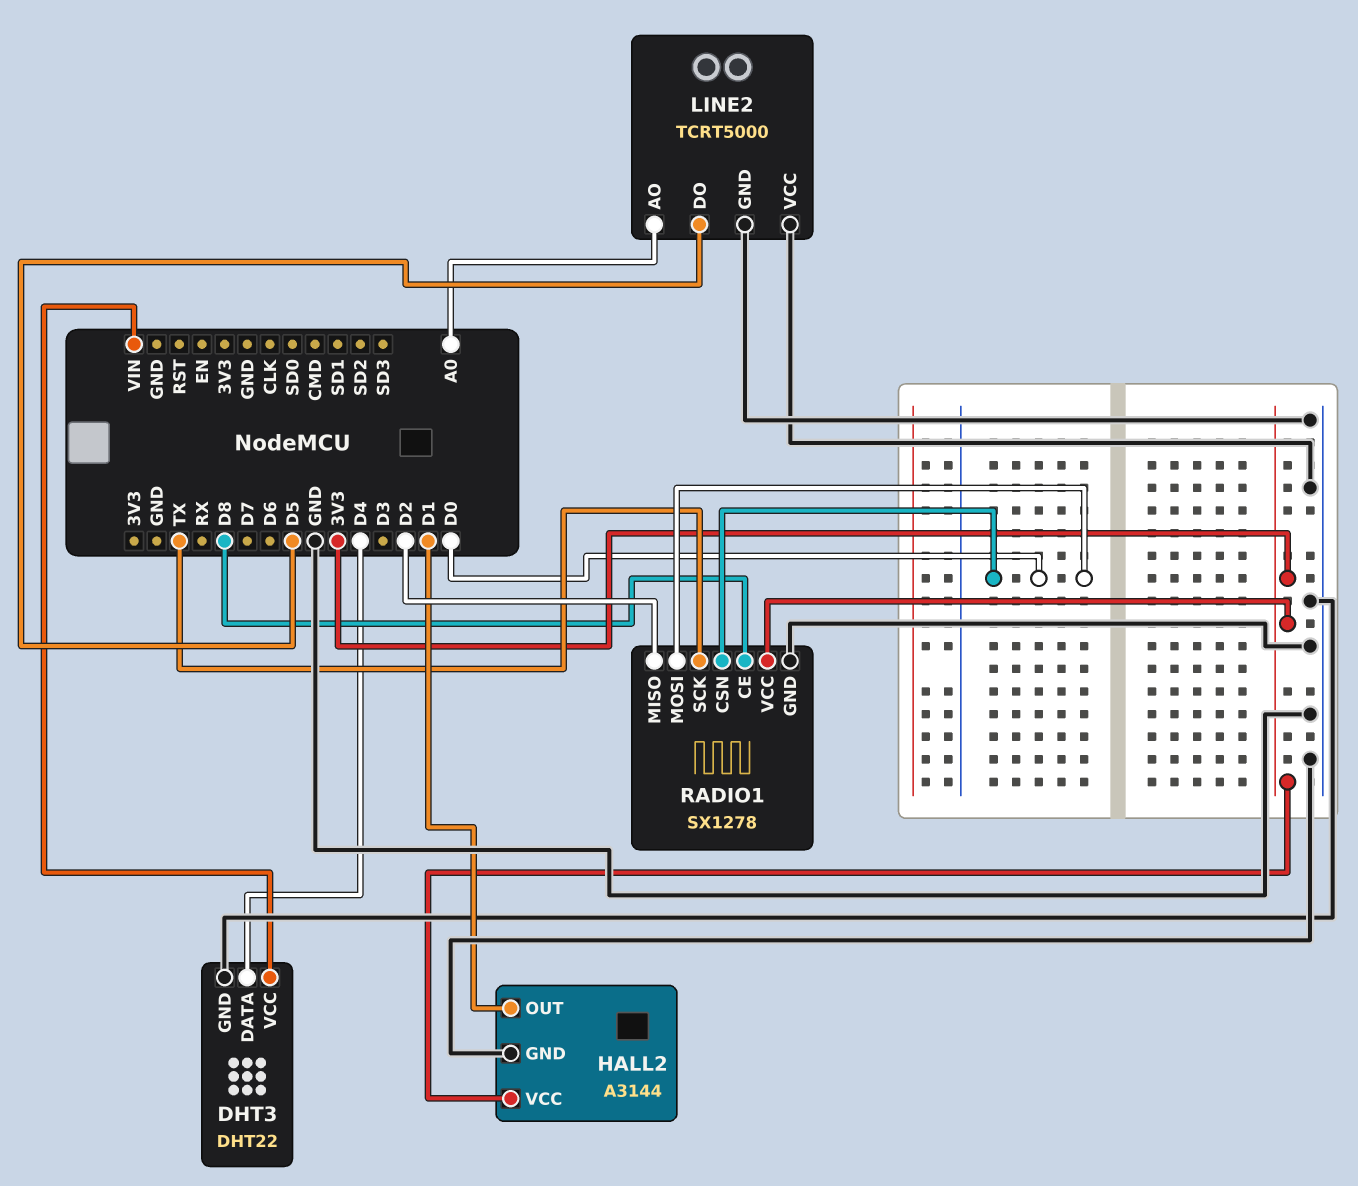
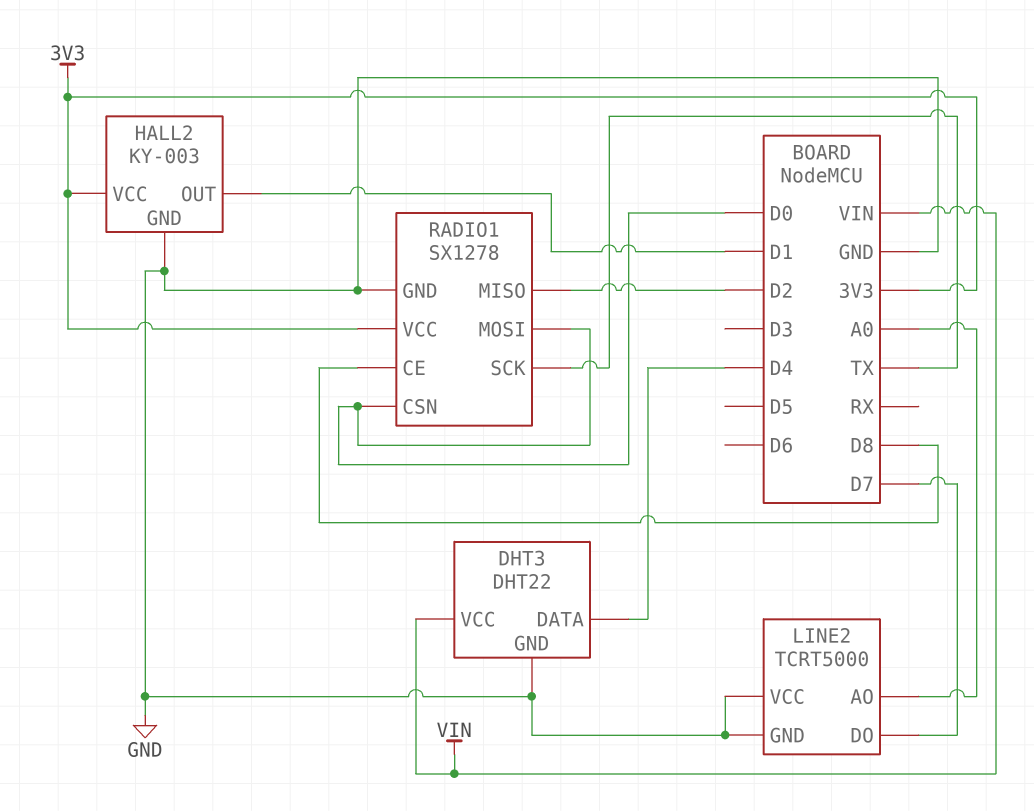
HALL2: A3144 -> KY-003
LINE2 pin DO: D5 -> D7

